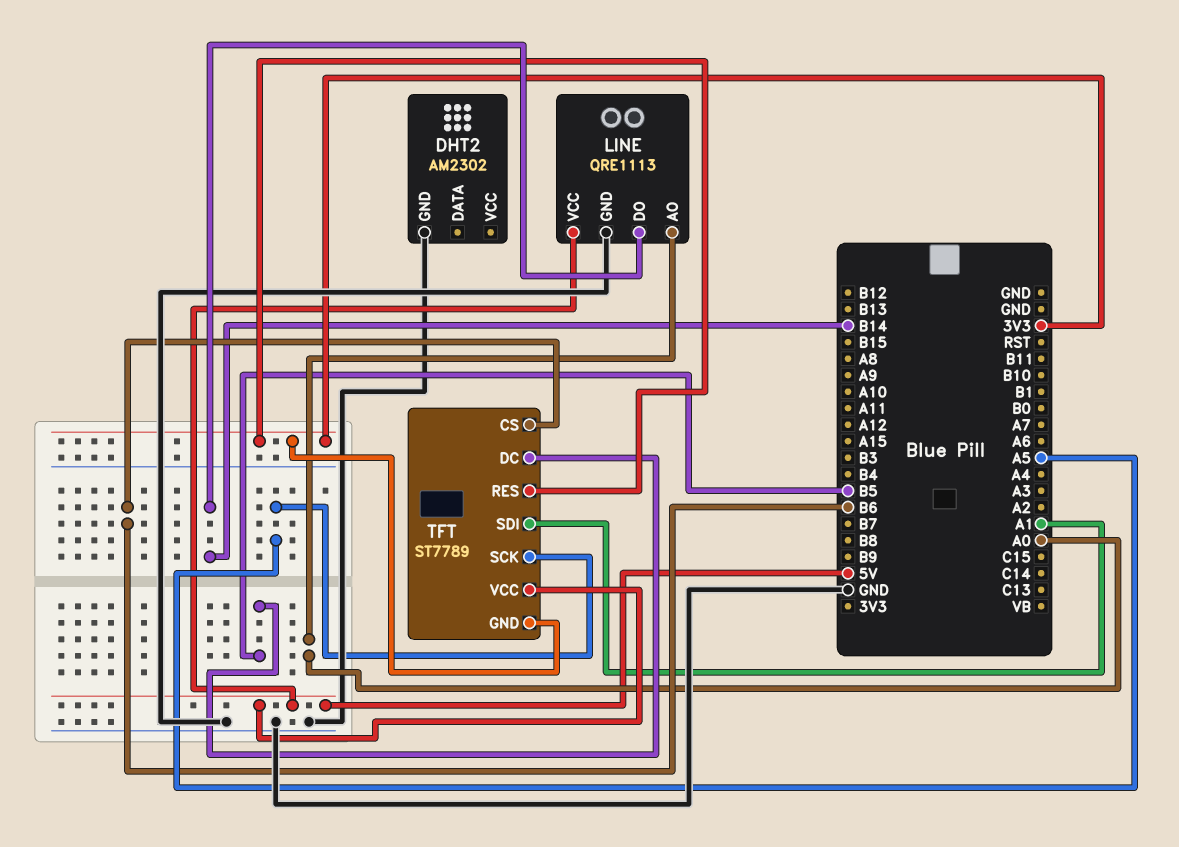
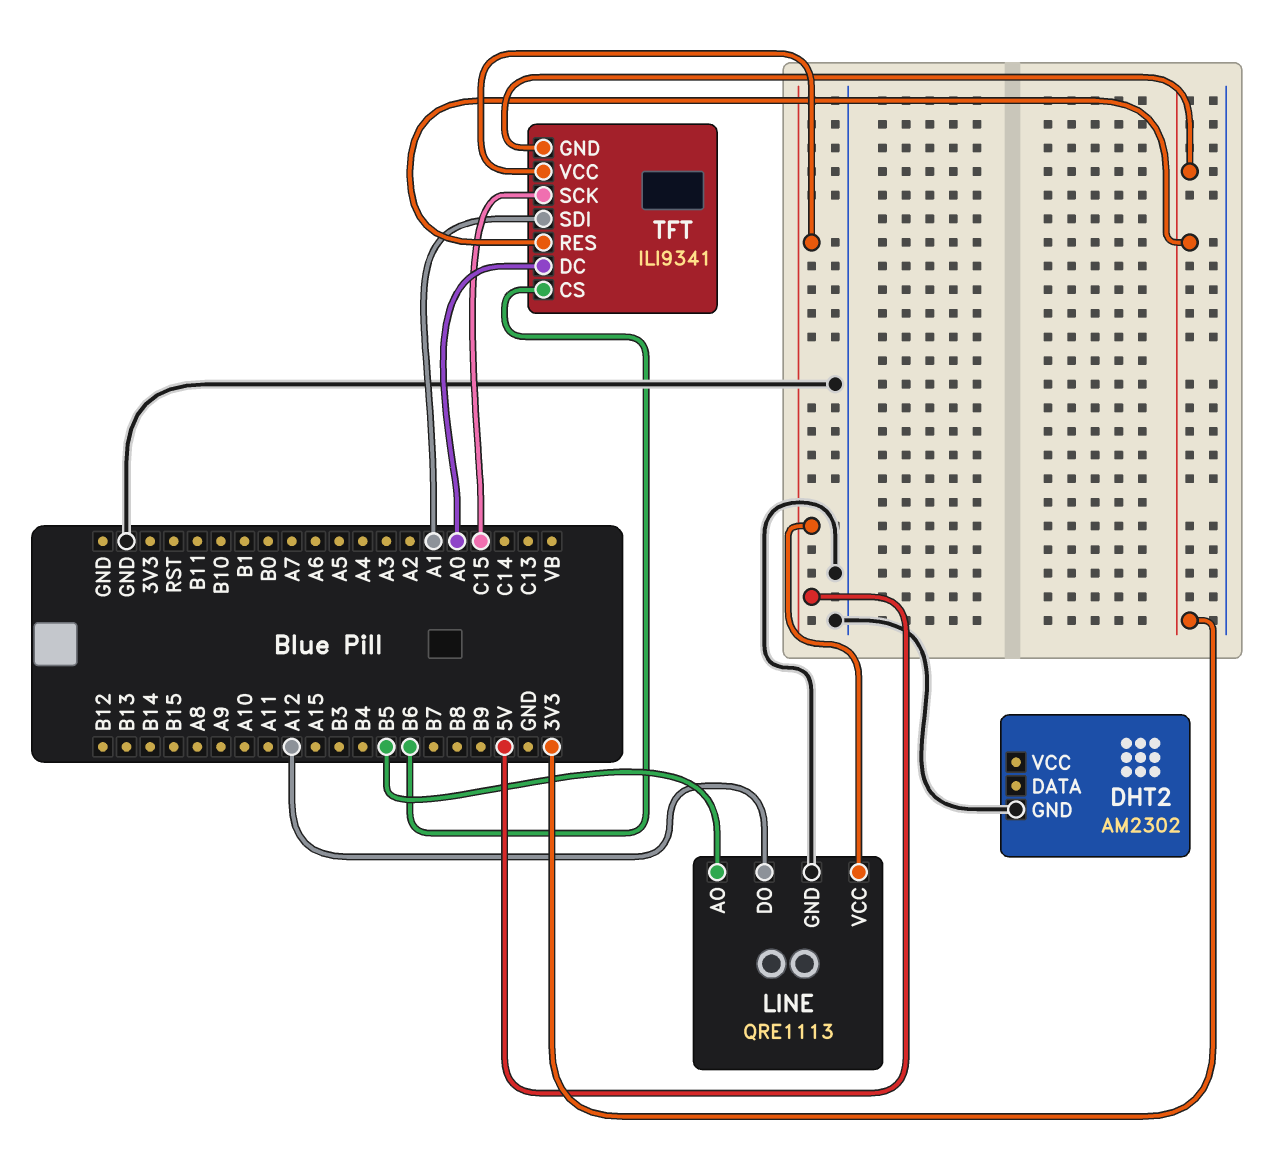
LINE pin AO: A0 -> B5
LINE pin DO: B14 -> A12
TFT: ST7789 -> ILI9341
TFT pin DC: B5 -> A0
TFT pin SCK: A5 -> C15

